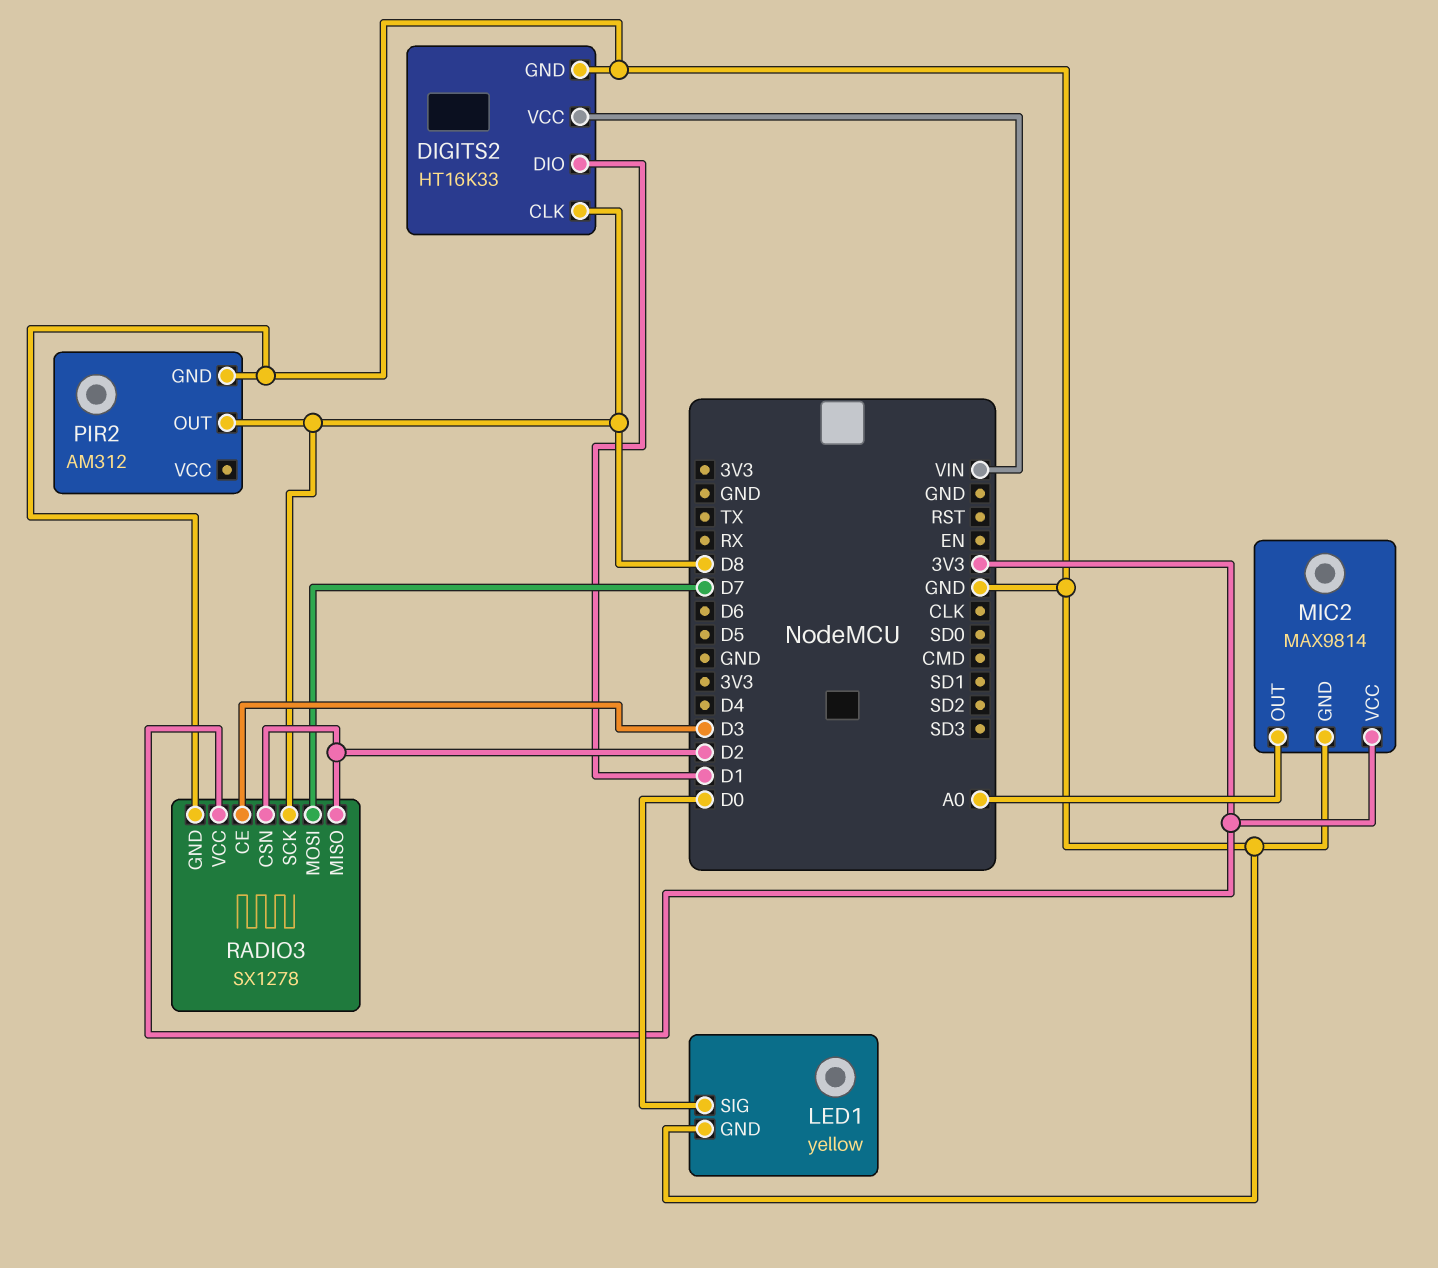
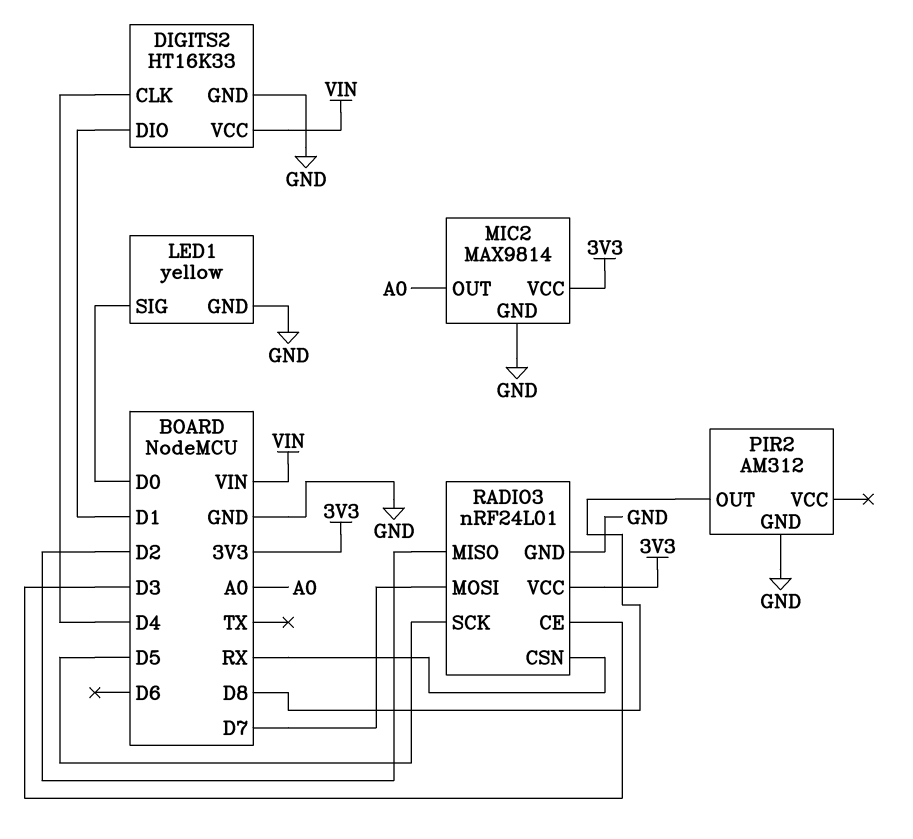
DIGITS2 pin CLK: D8 -> D4
RADIO3: SX1278 -> nRF24L01
RADIO3 pin CSN: D2 -> RX
RADIO3 pin SCK: D8 -> D5

